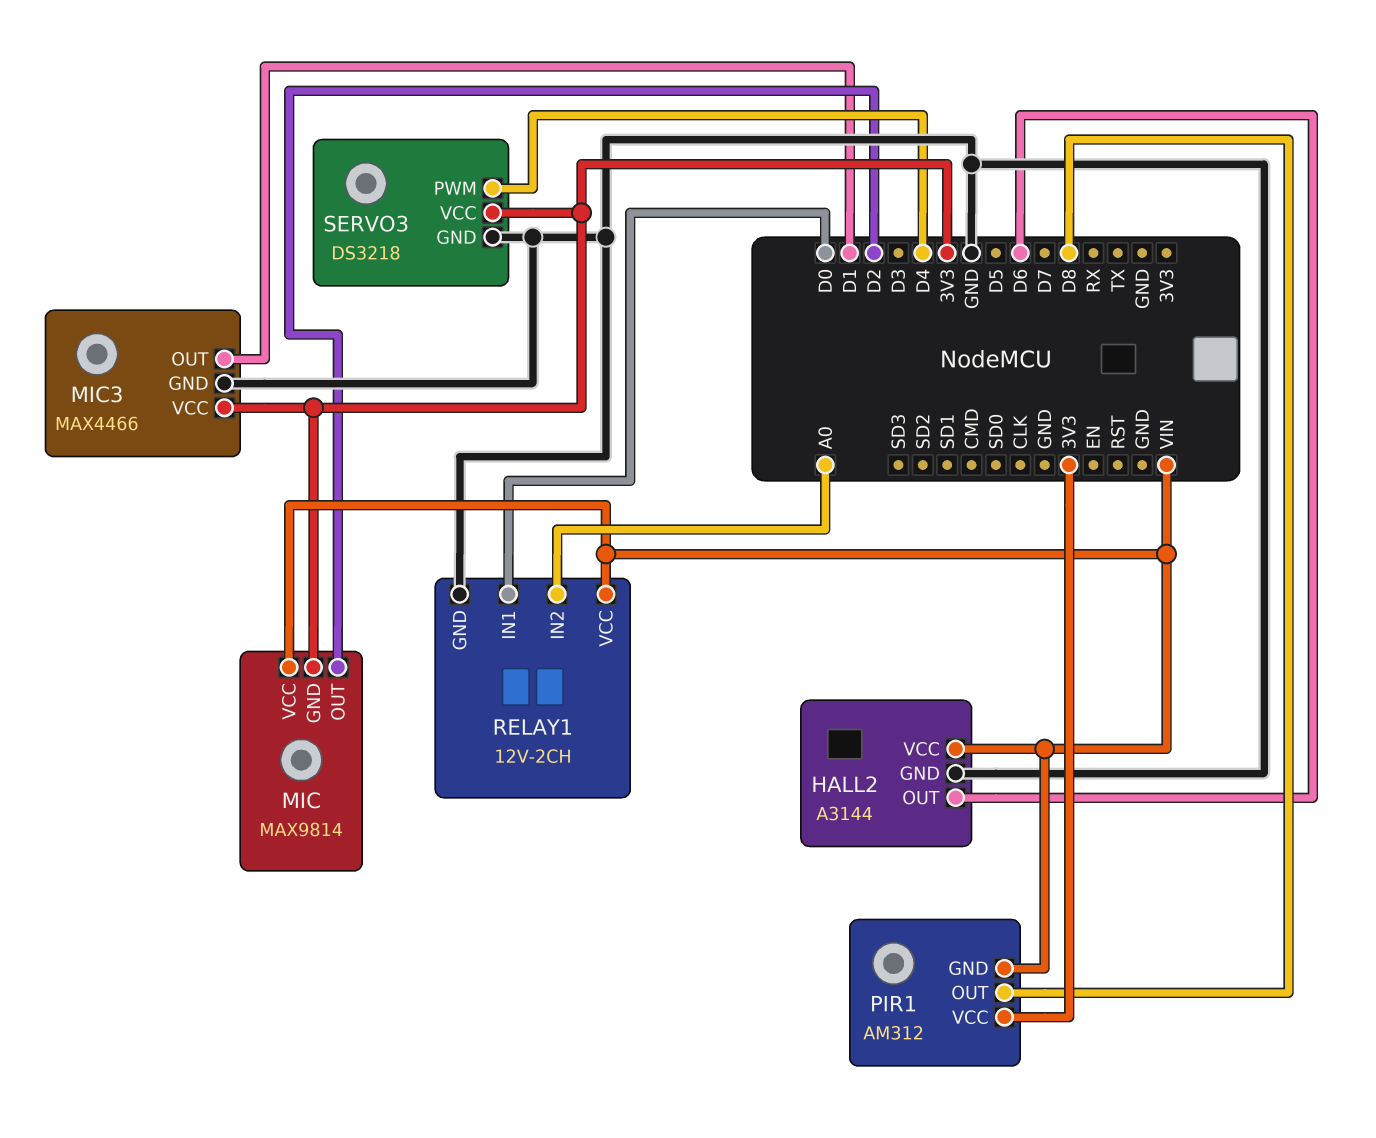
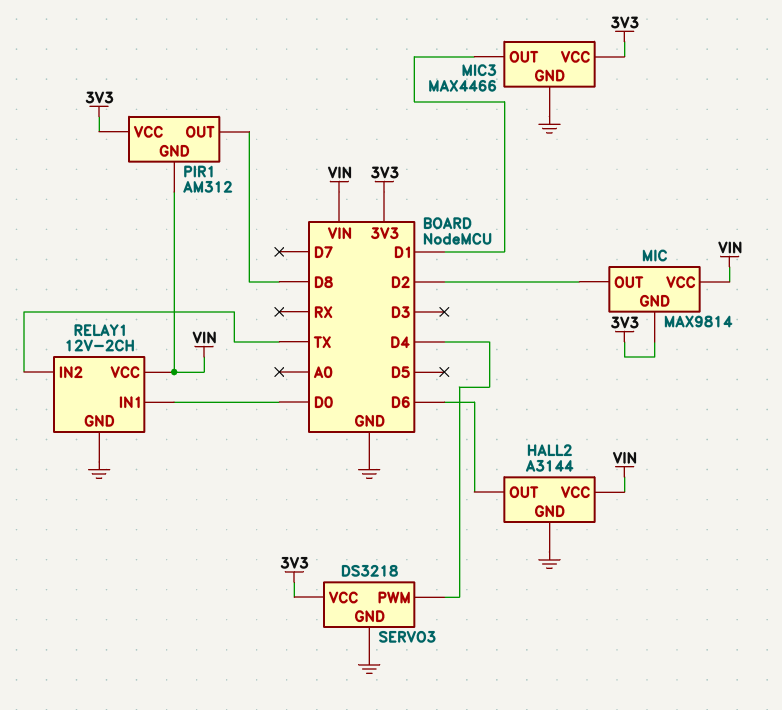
RELAY1 pin IN2: A0 -> TX

